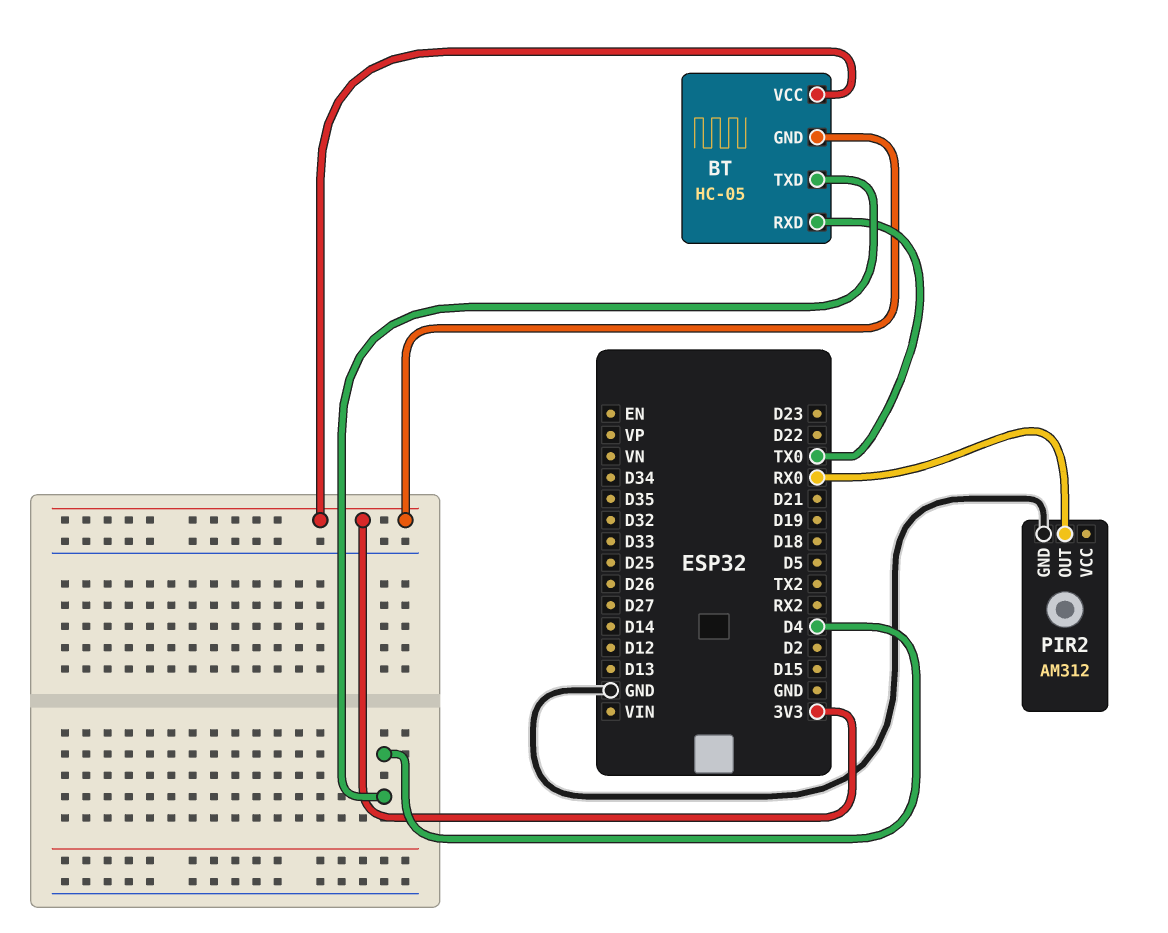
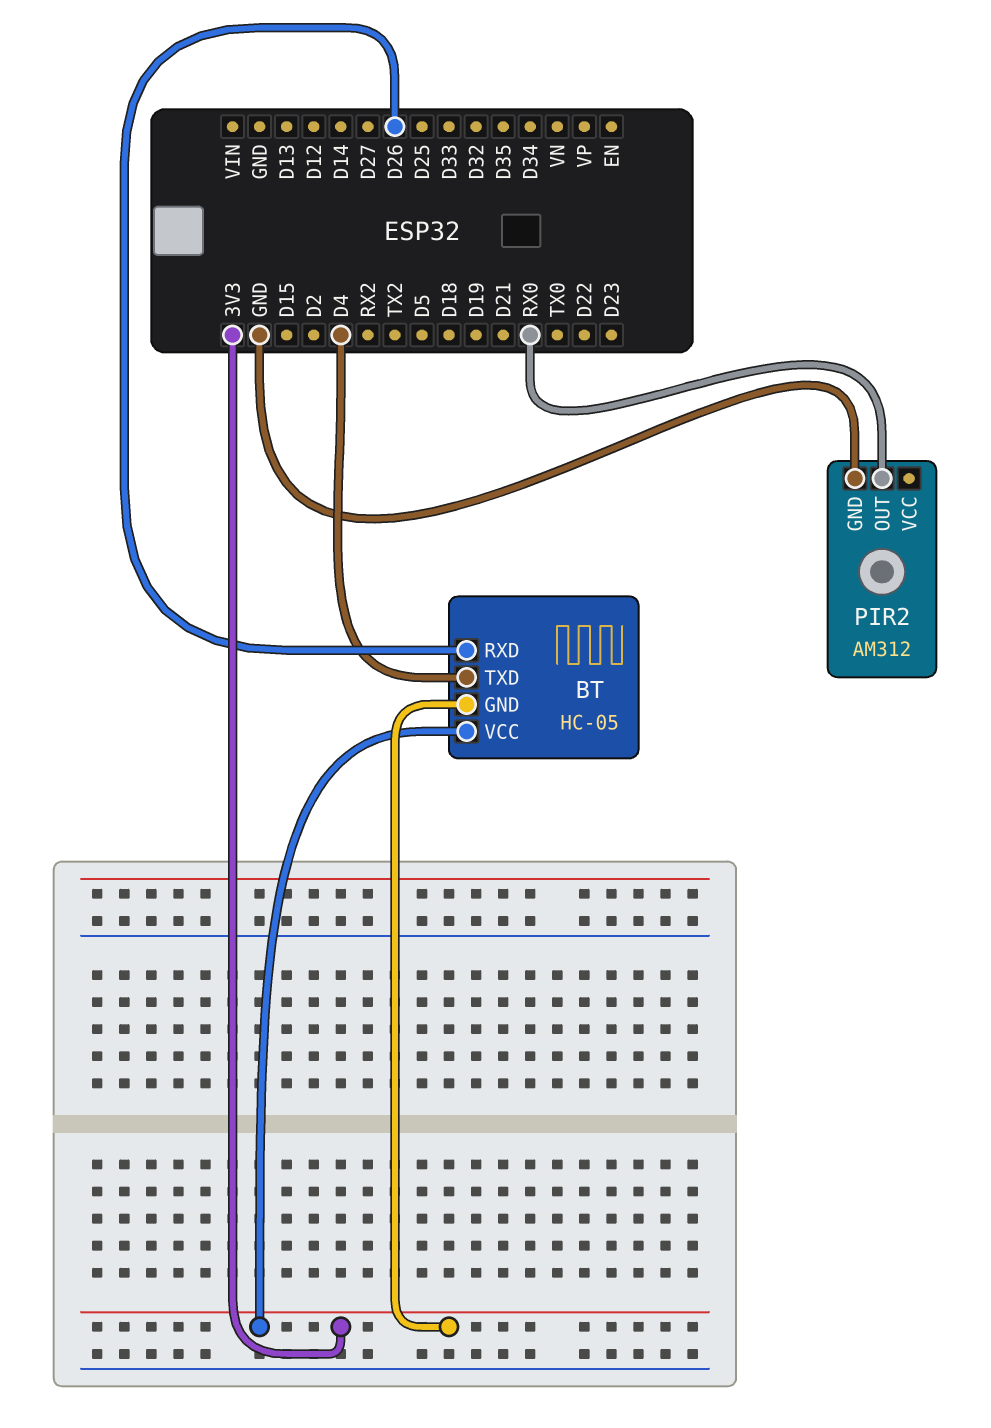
BT pin RXD: TX0 -> D26

